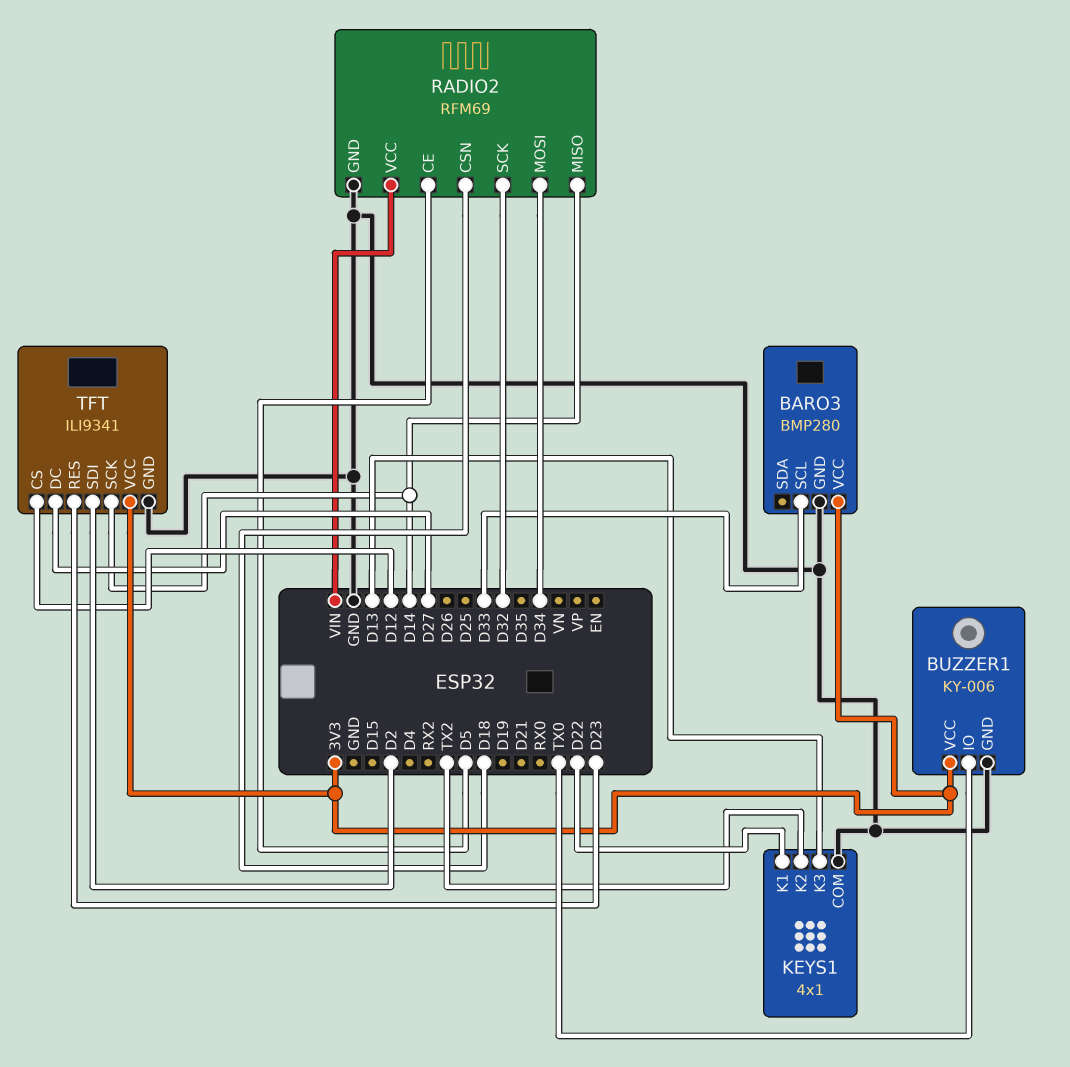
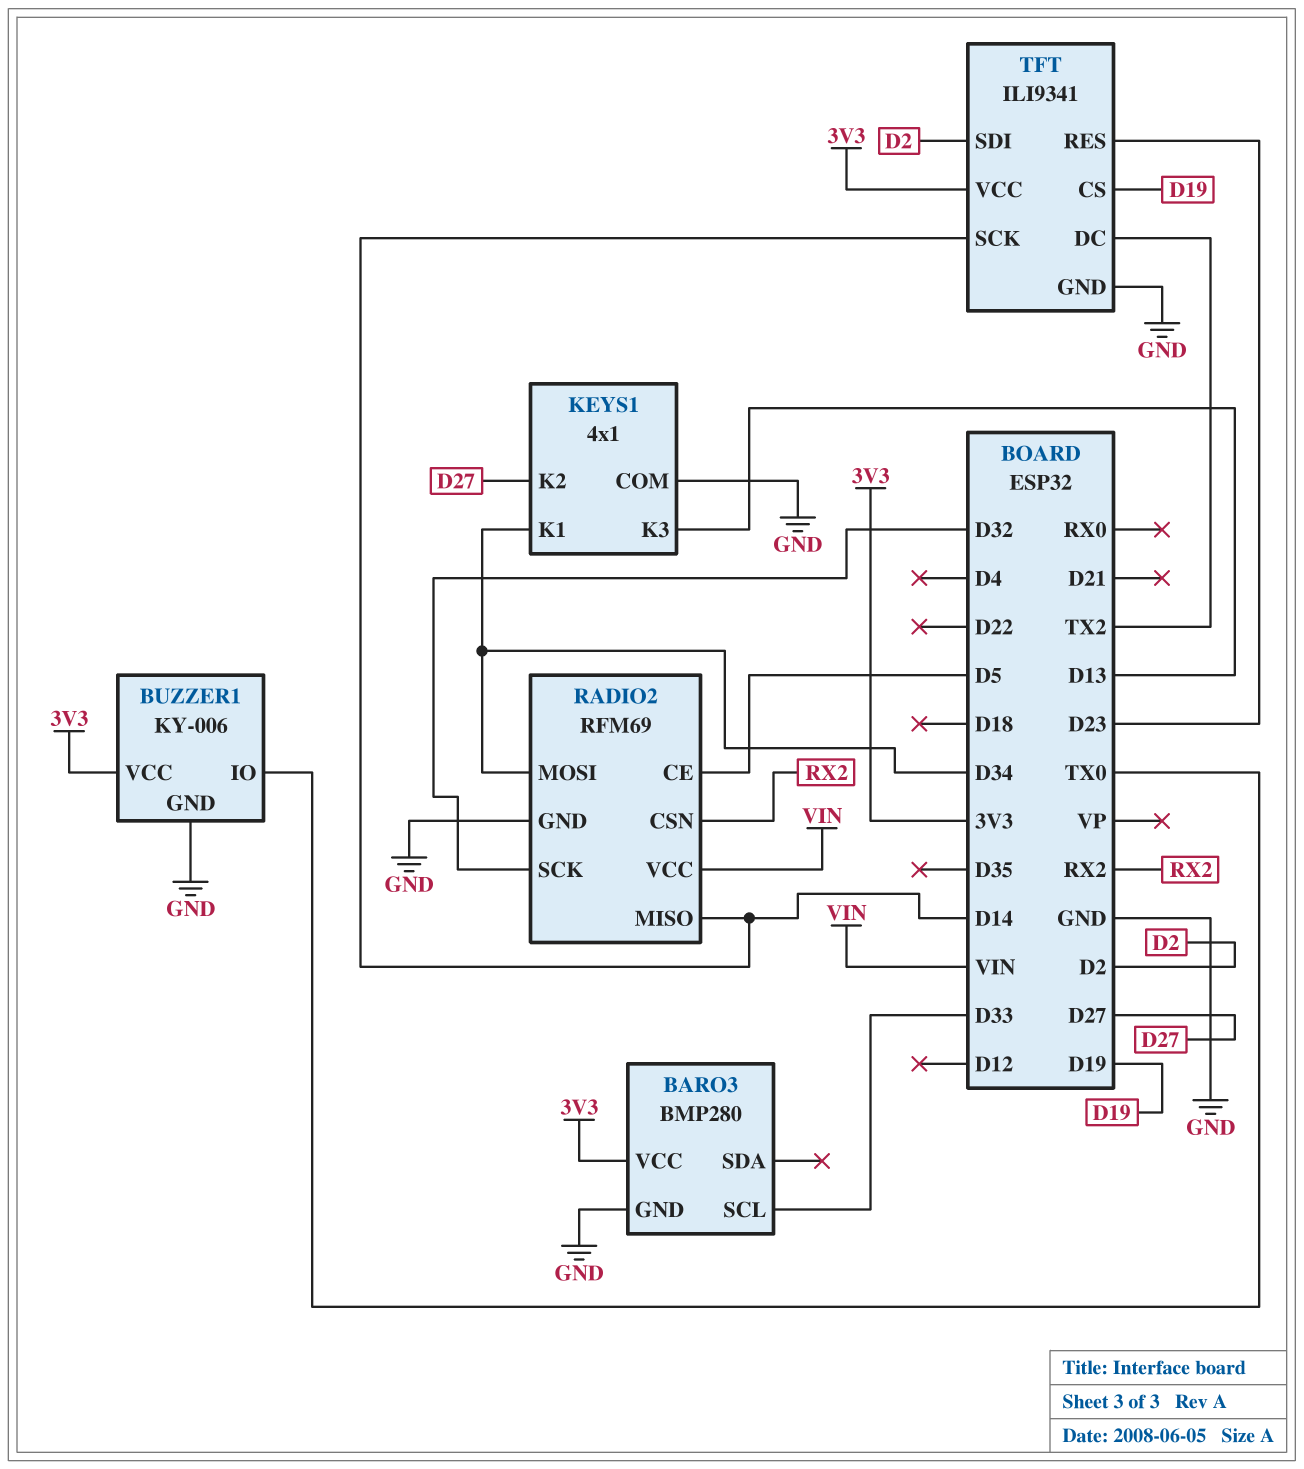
KEYS1 pin K1: D22 -> D34
KEYS1 pin K2: TX2 -> D27
RADIO2 pin CSN: D18 -> RX2
TFT pin CS: D12 -> D19
TFT pin DC: D27 -> TX2

